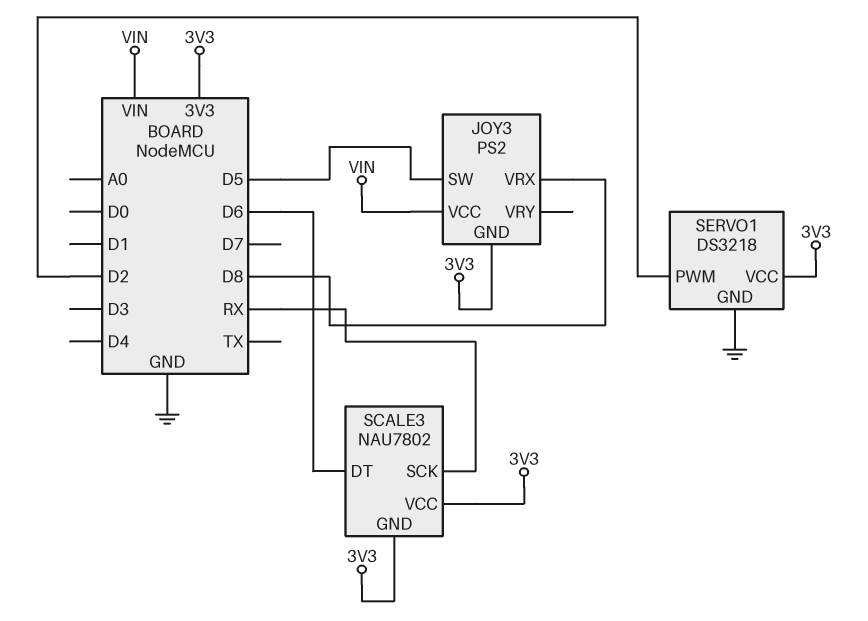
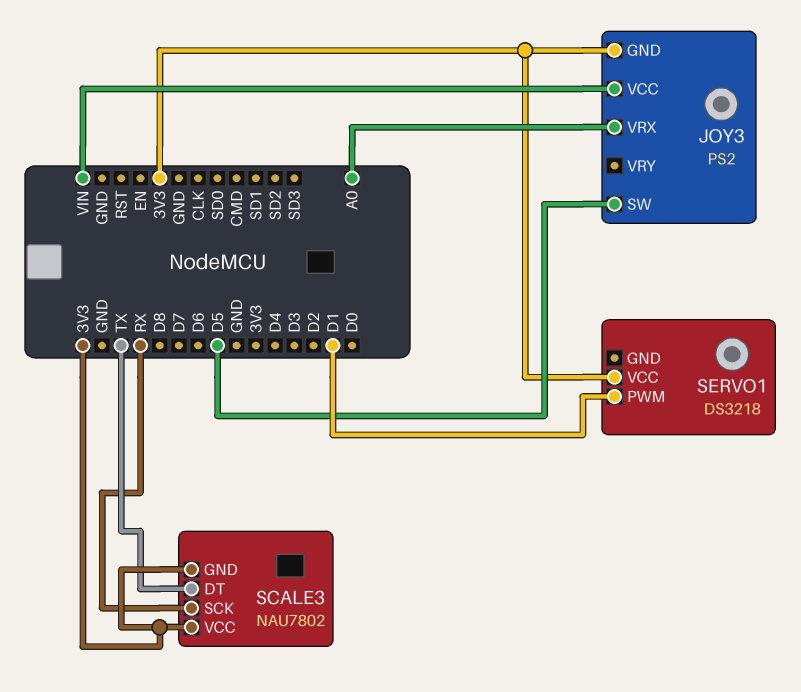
JOY3 pin VRX: D8 -> A0
SCALE3 pin DT: D6 -> TX
SERVO1 pin GND: GND -> none
SERVO1 pin PWM: D2 -> D1

